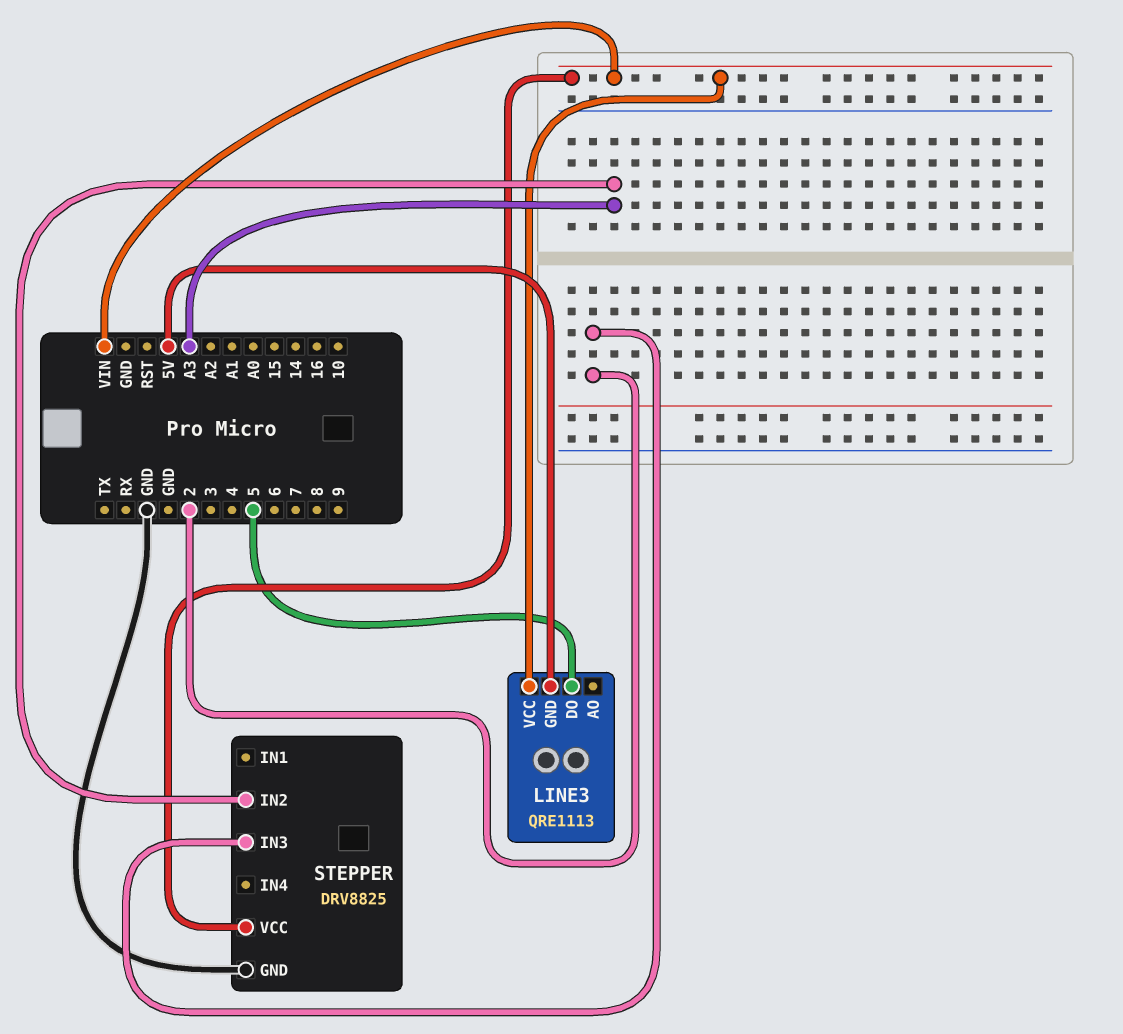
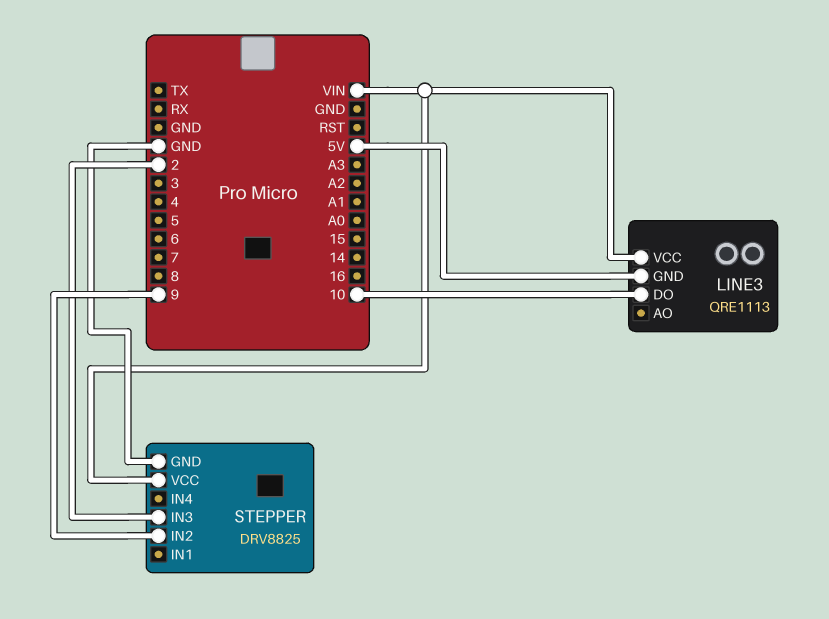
LINE3 pin DO: 5 -> 10
STEPPER pin IN2: A3 -> 9

